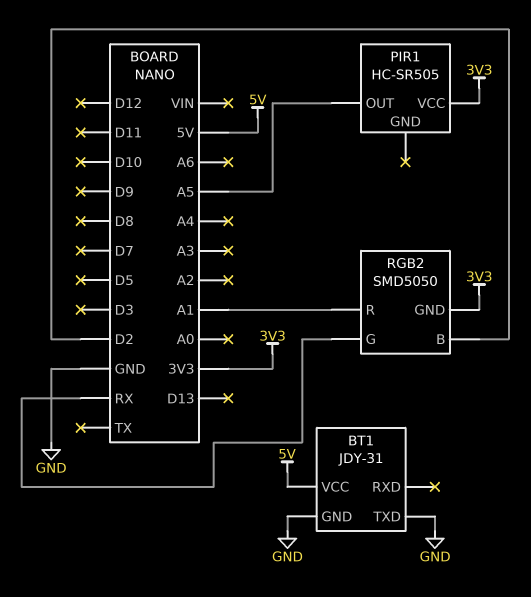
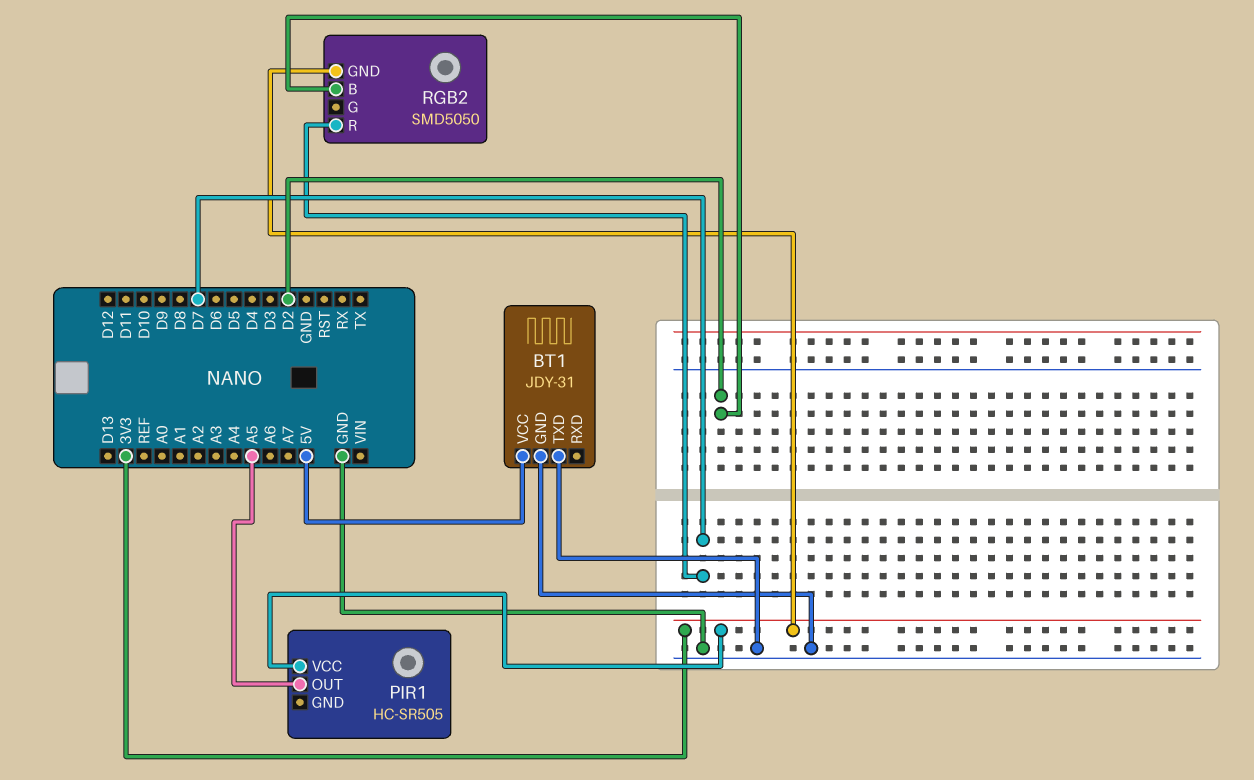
RGB2 pin G: RX -> none
RGB2 pin R: A1 -> D7

